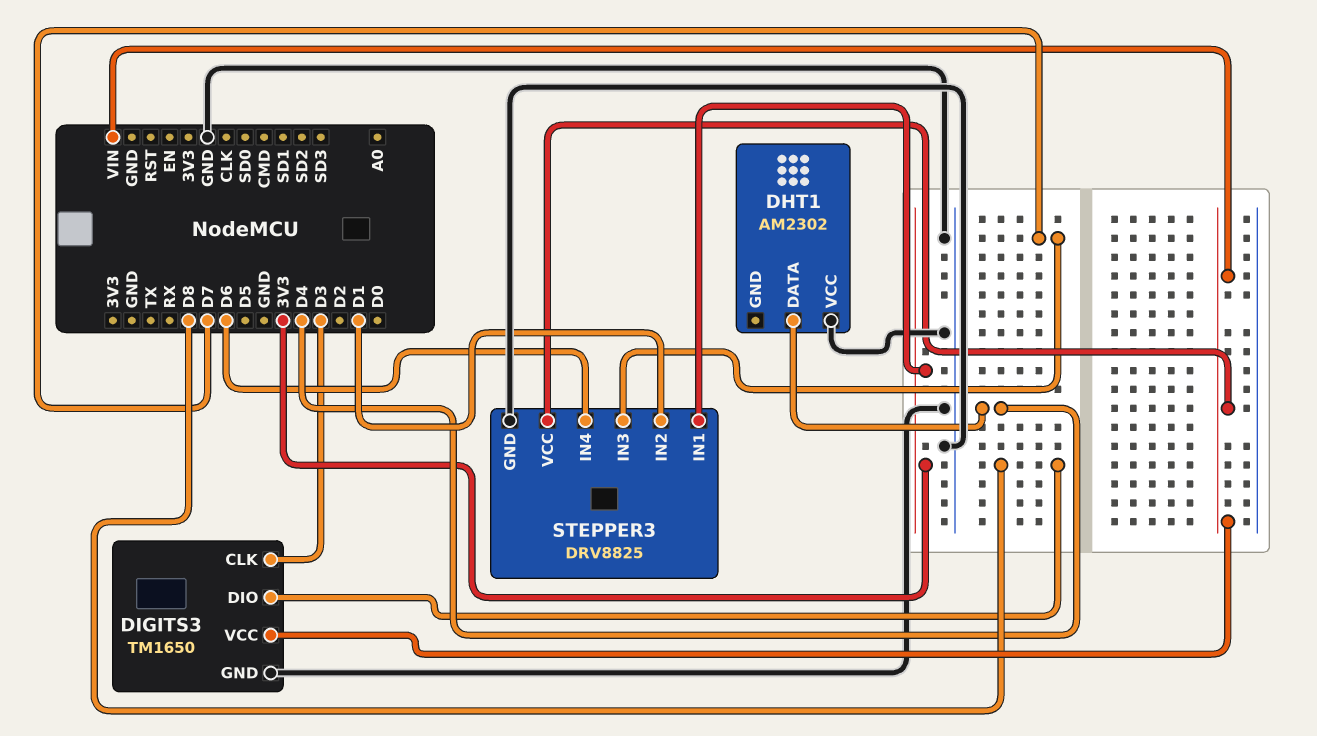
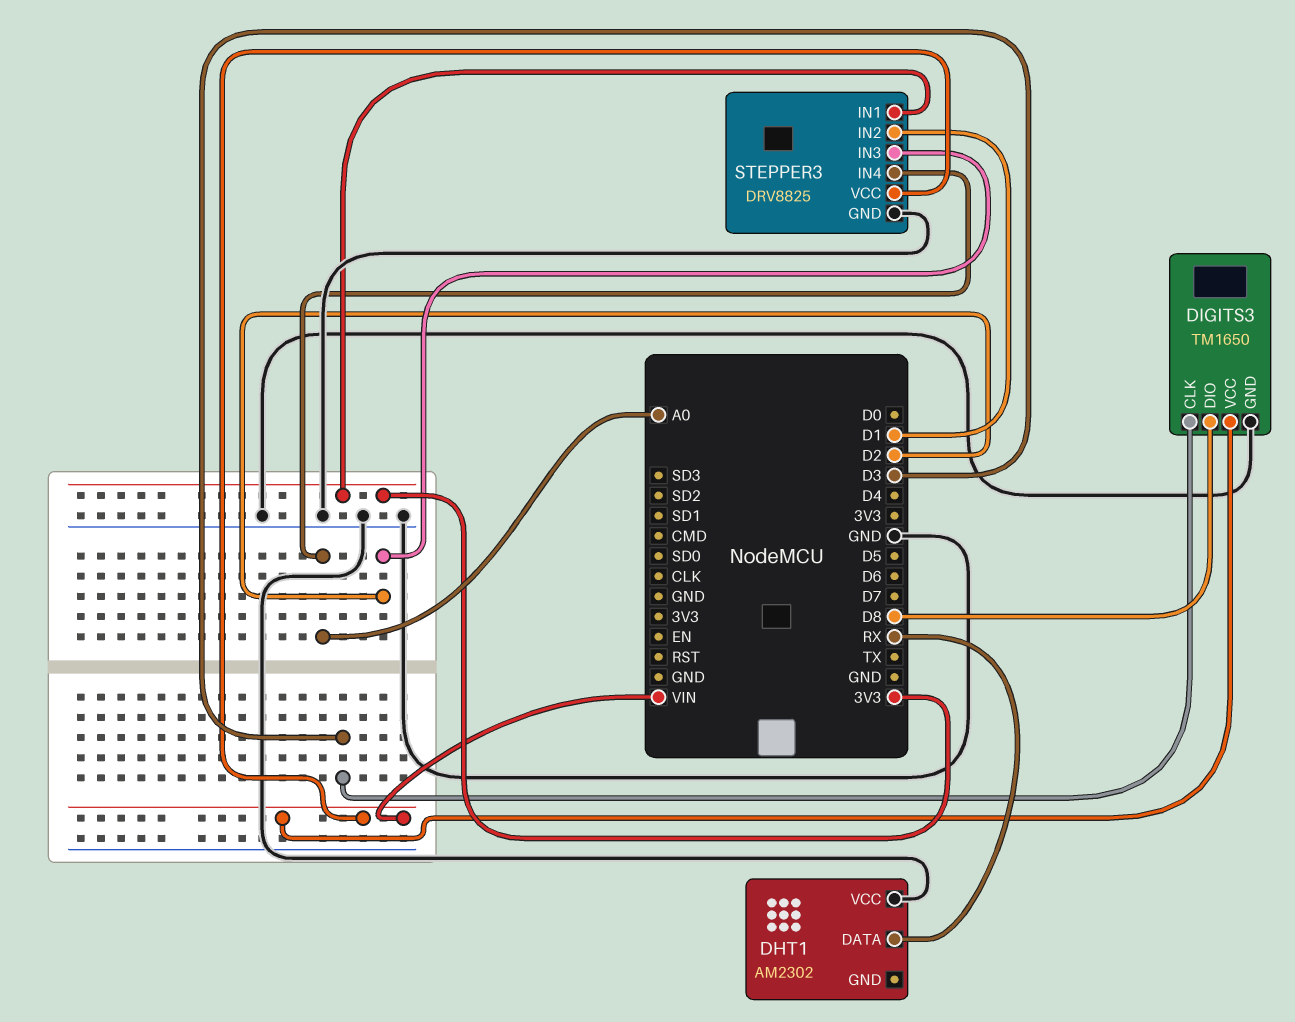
DHT1 pin DATA: D4 -> RX
STEPPER3 pin IN3: D7 -> D2
STEPPER3 pin IN4: D6 -> A0

